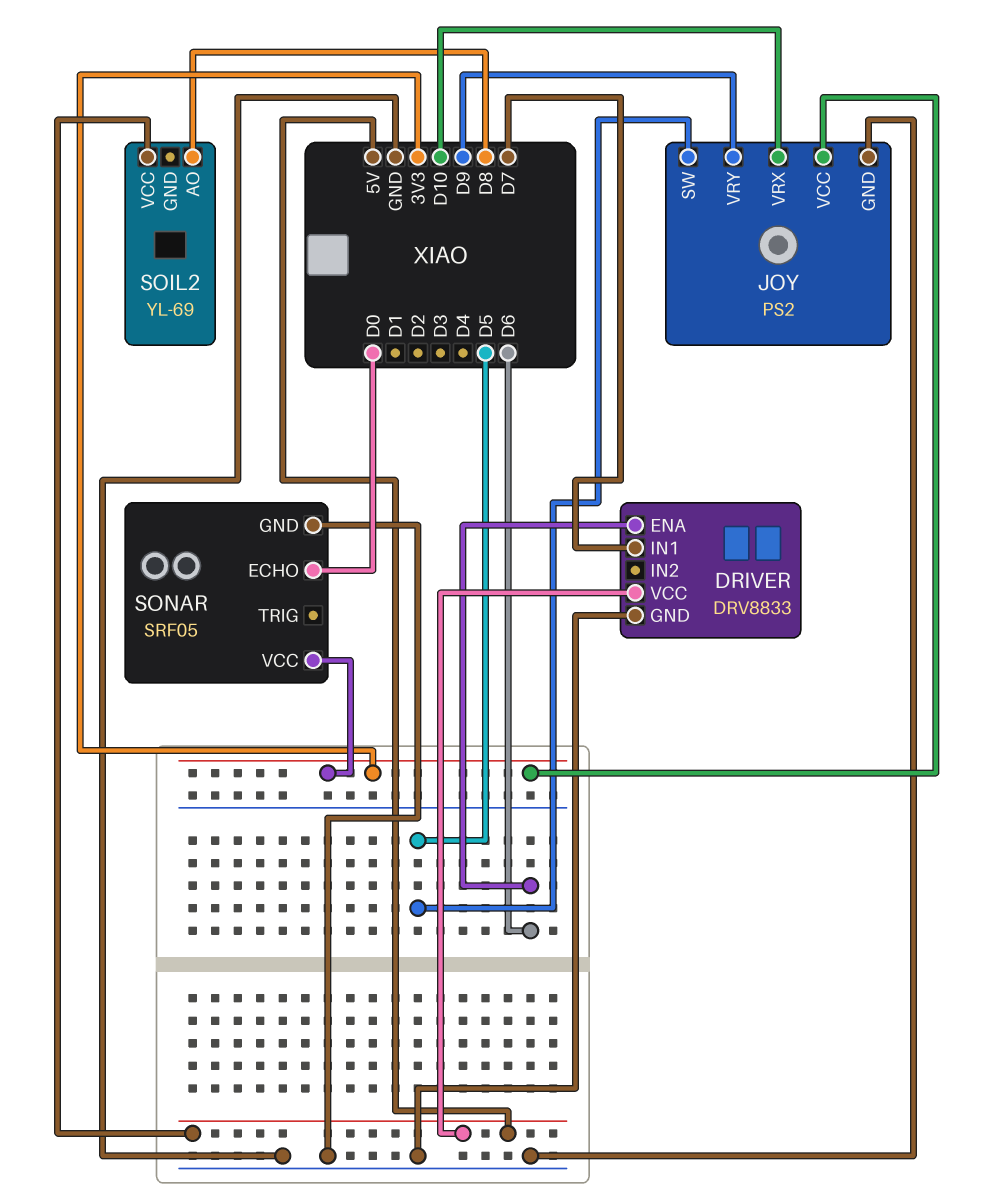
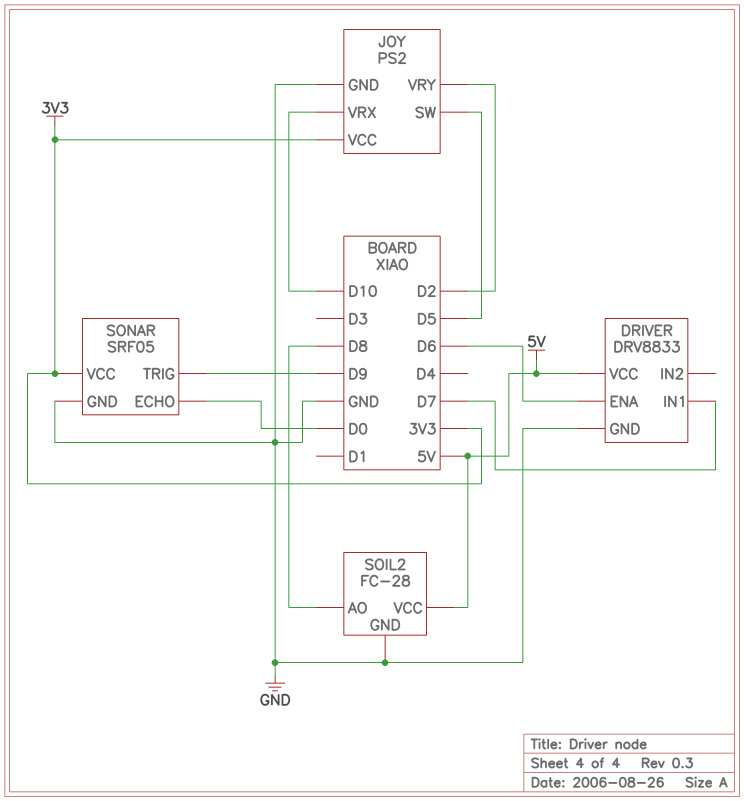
JOY pin VRY: D9 -> D2
SOIL2: YL-69 -> FC-28
SOIL2 pin GND: none -> GND
SONAR pin TRIG: none -> D9

